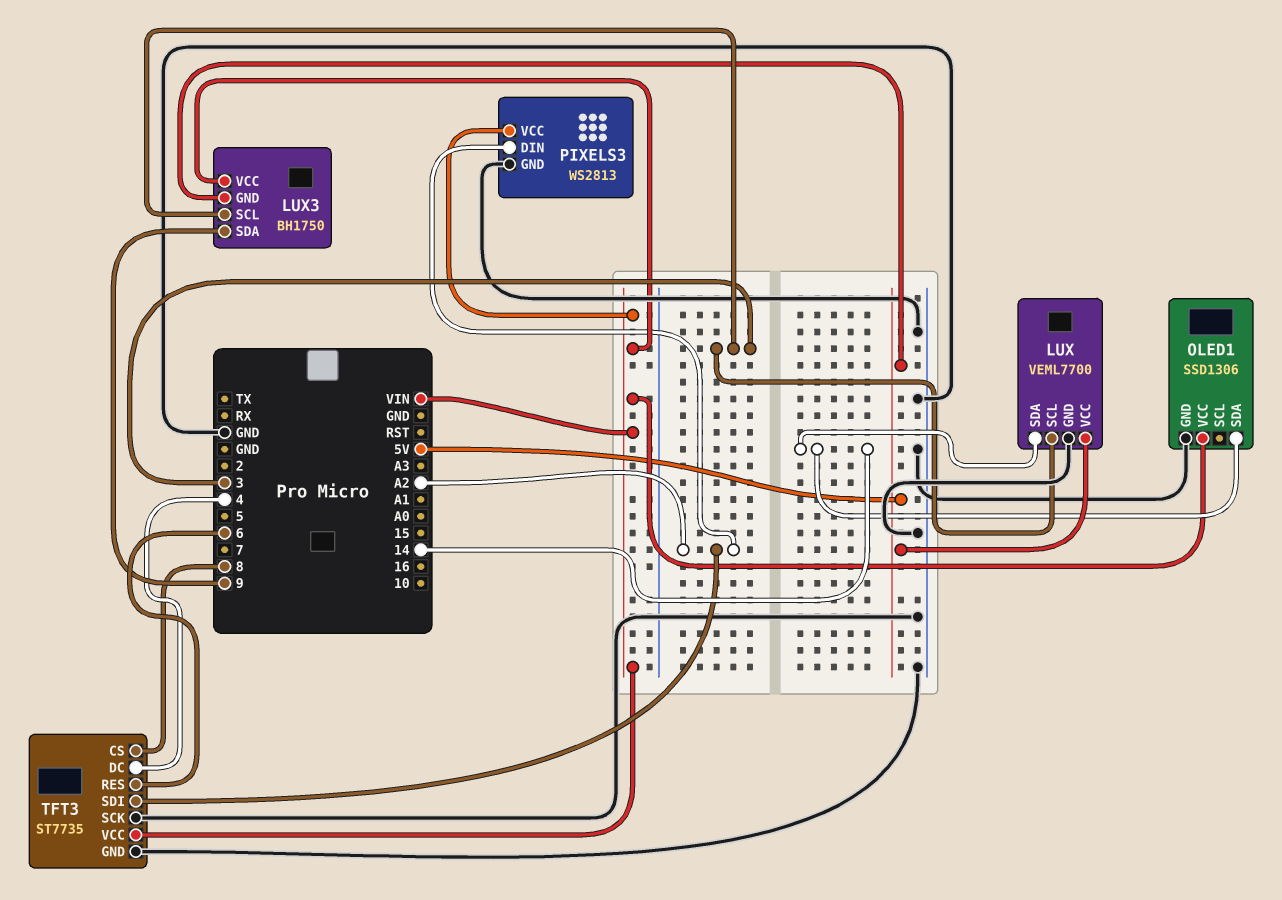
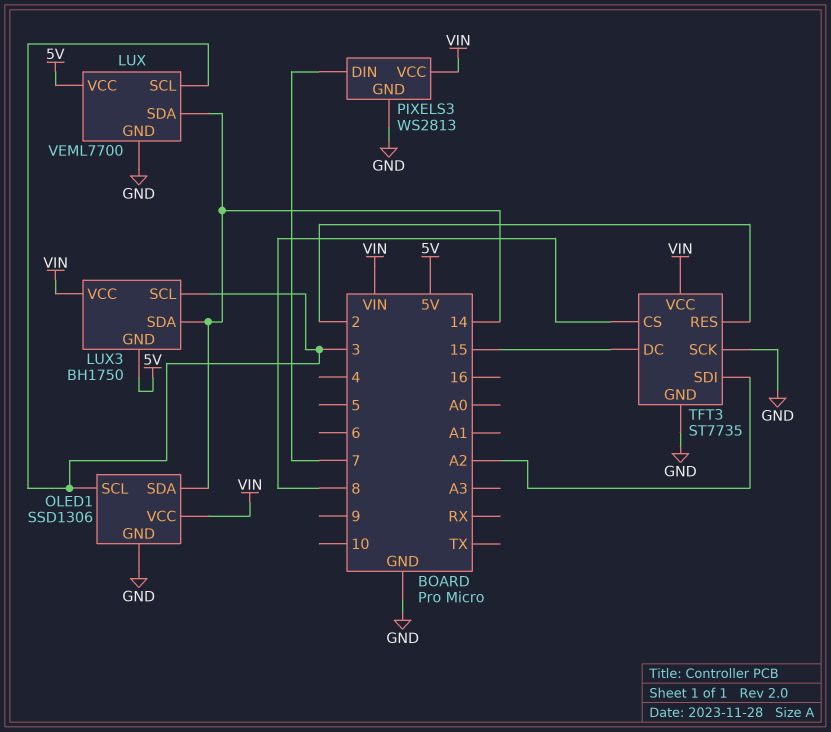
LUX3 pin SDA: 9 -> 14
OLED1 pin SCL: none -> 3
PIXELS3 pin DIN: A2 -> 7
TFT3 pin DC: 4 -> 15
TFT3 pin RES: 6 -> 2

